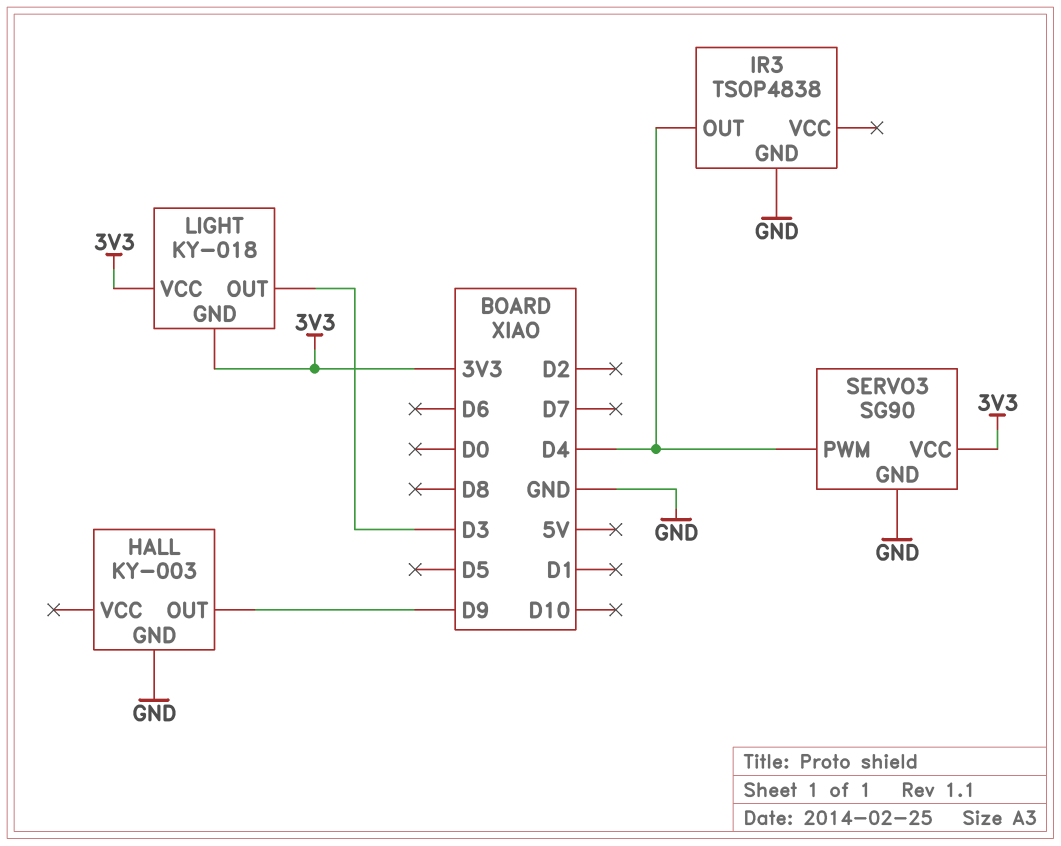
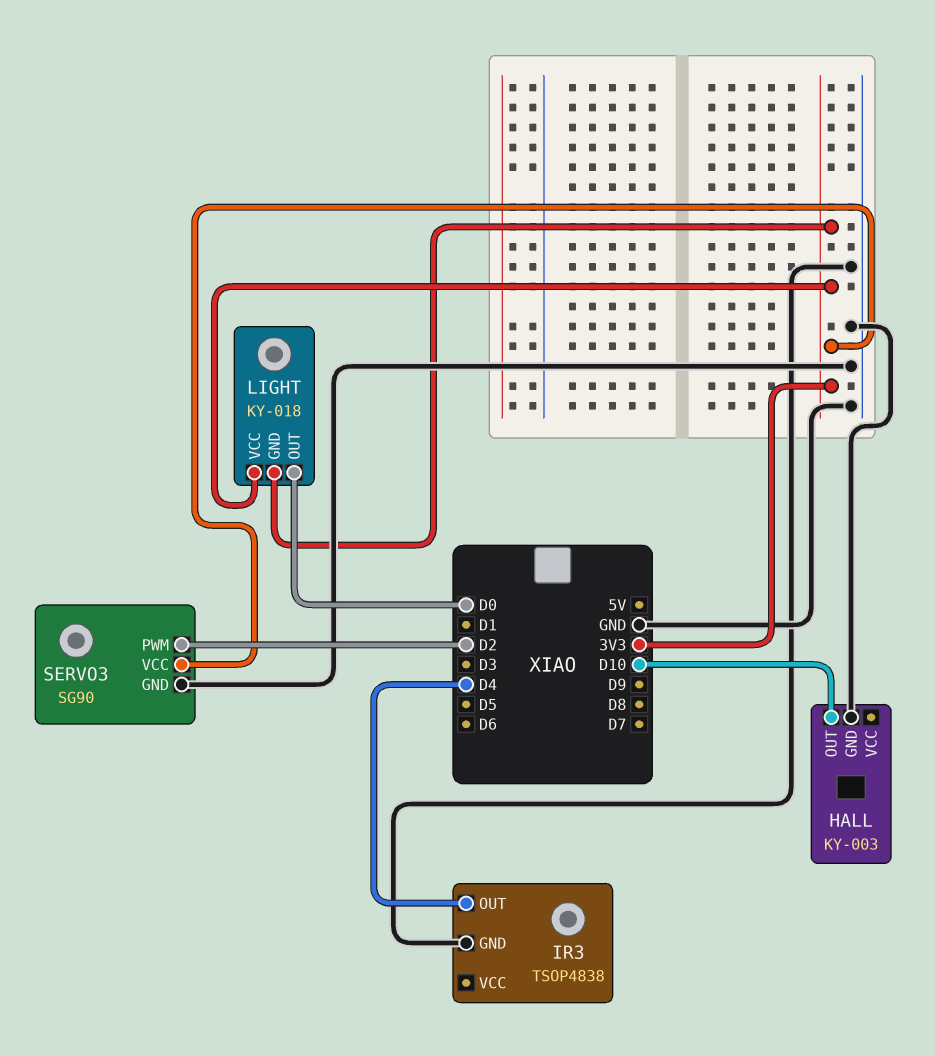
HALL pin OUT: D9 -> D10
LIGHT pin OUT: D3 -> D0
SERVO3 pin PWM: D4 -> D2

